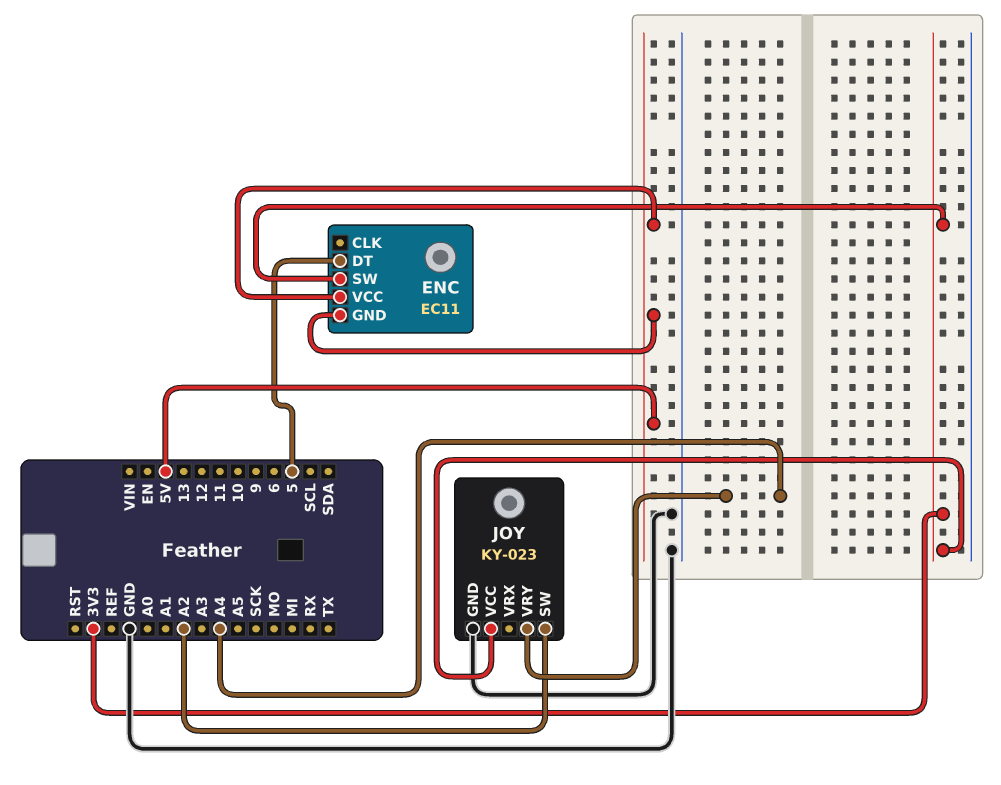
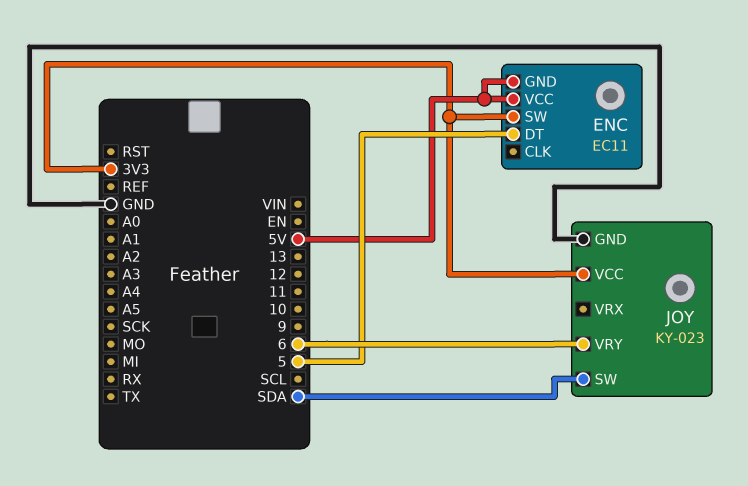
JOY pin SW: A2 -> SDA
JOY pin VRY: A4 -> 6

